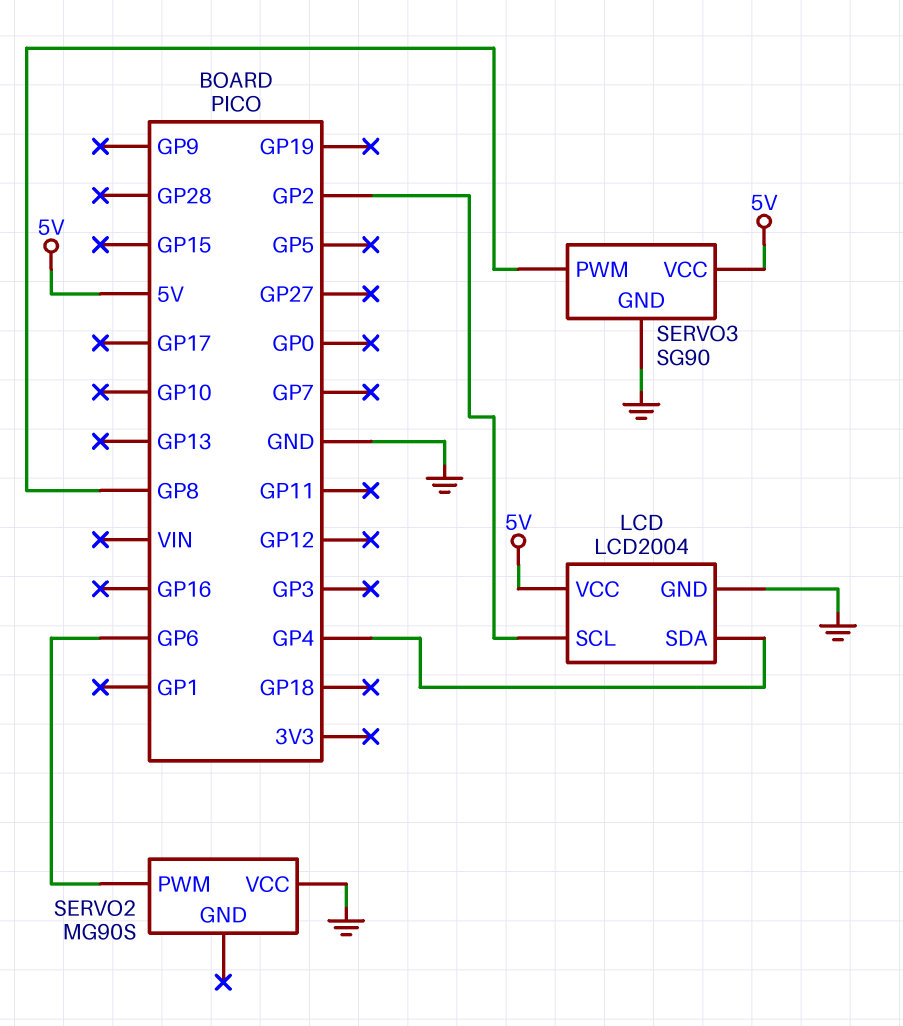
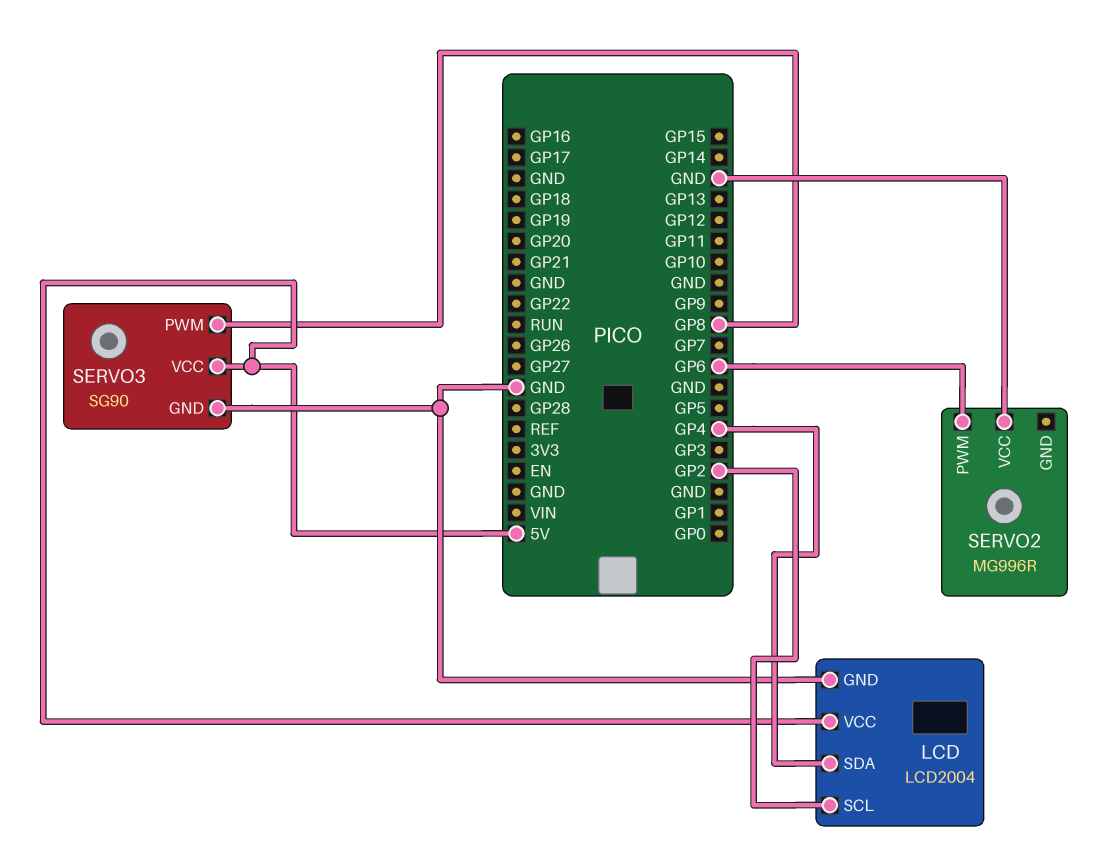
SERVO2: MG90S -> MG996R

